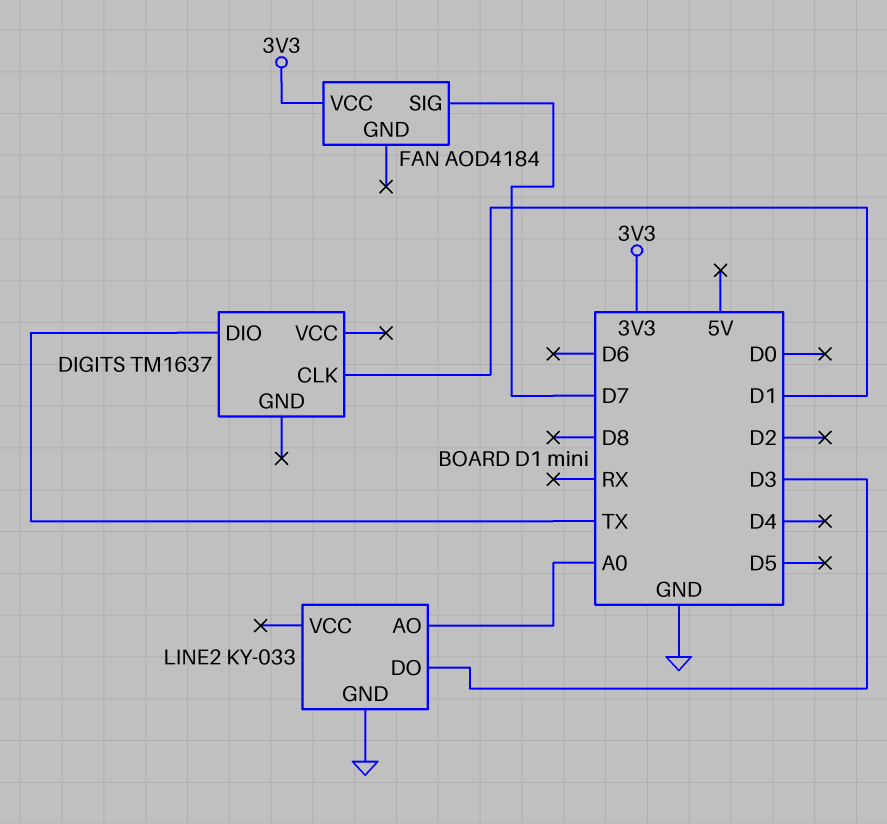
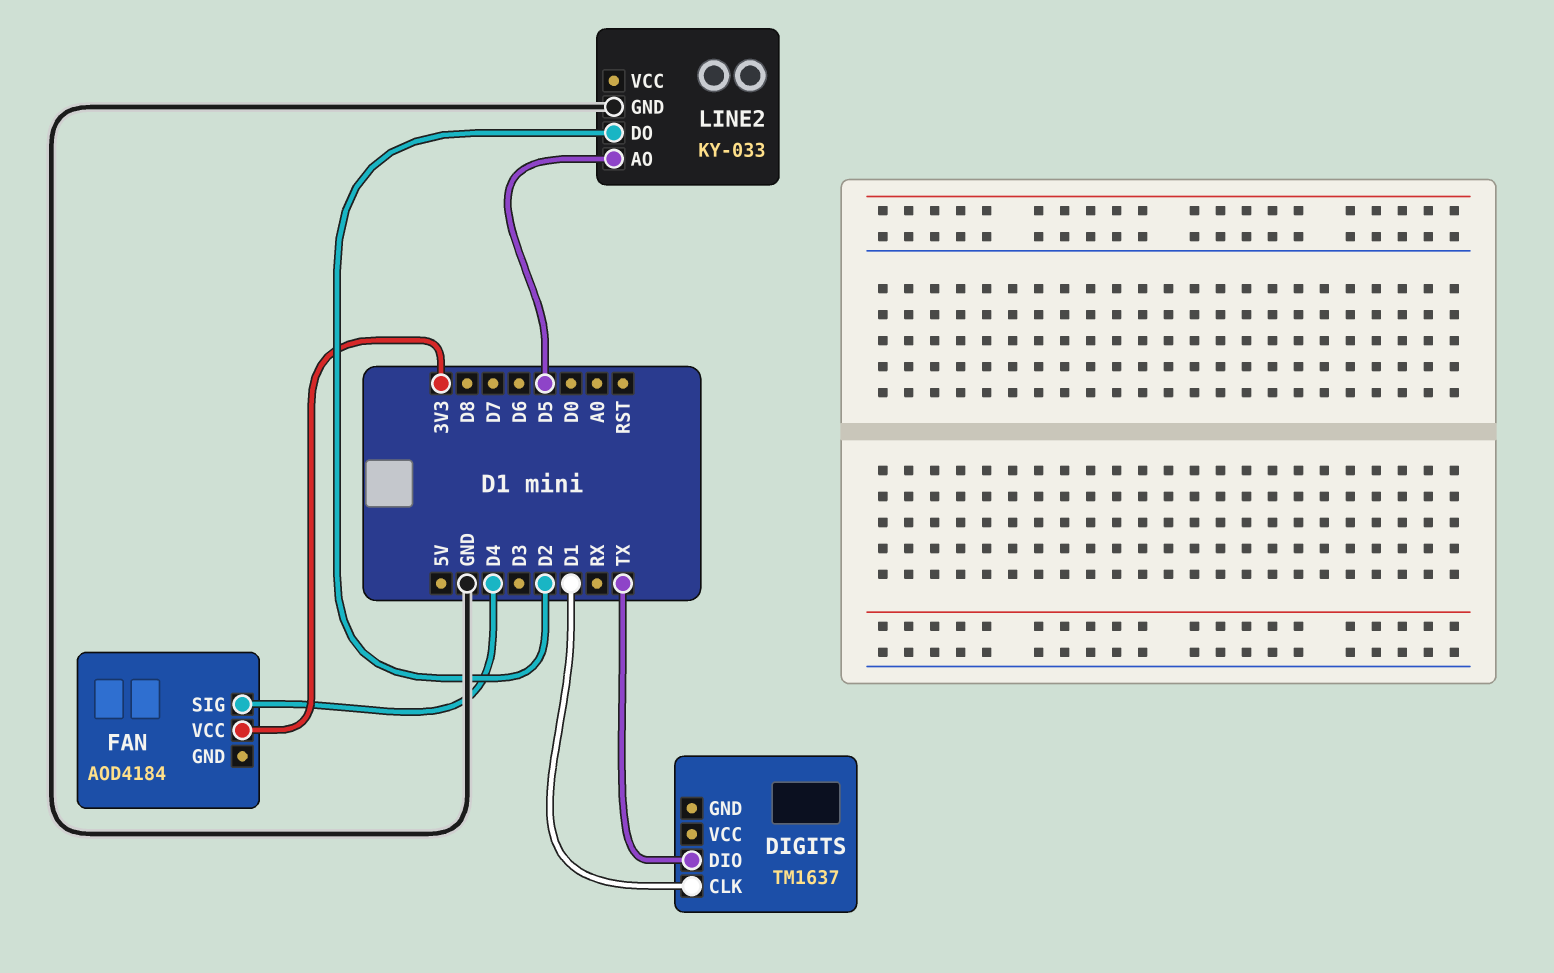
FAN pin SIG: D7 -> D4
LINE2 pin AO: A0 -> D5
LINE2 pin DO: D3 -> D2

